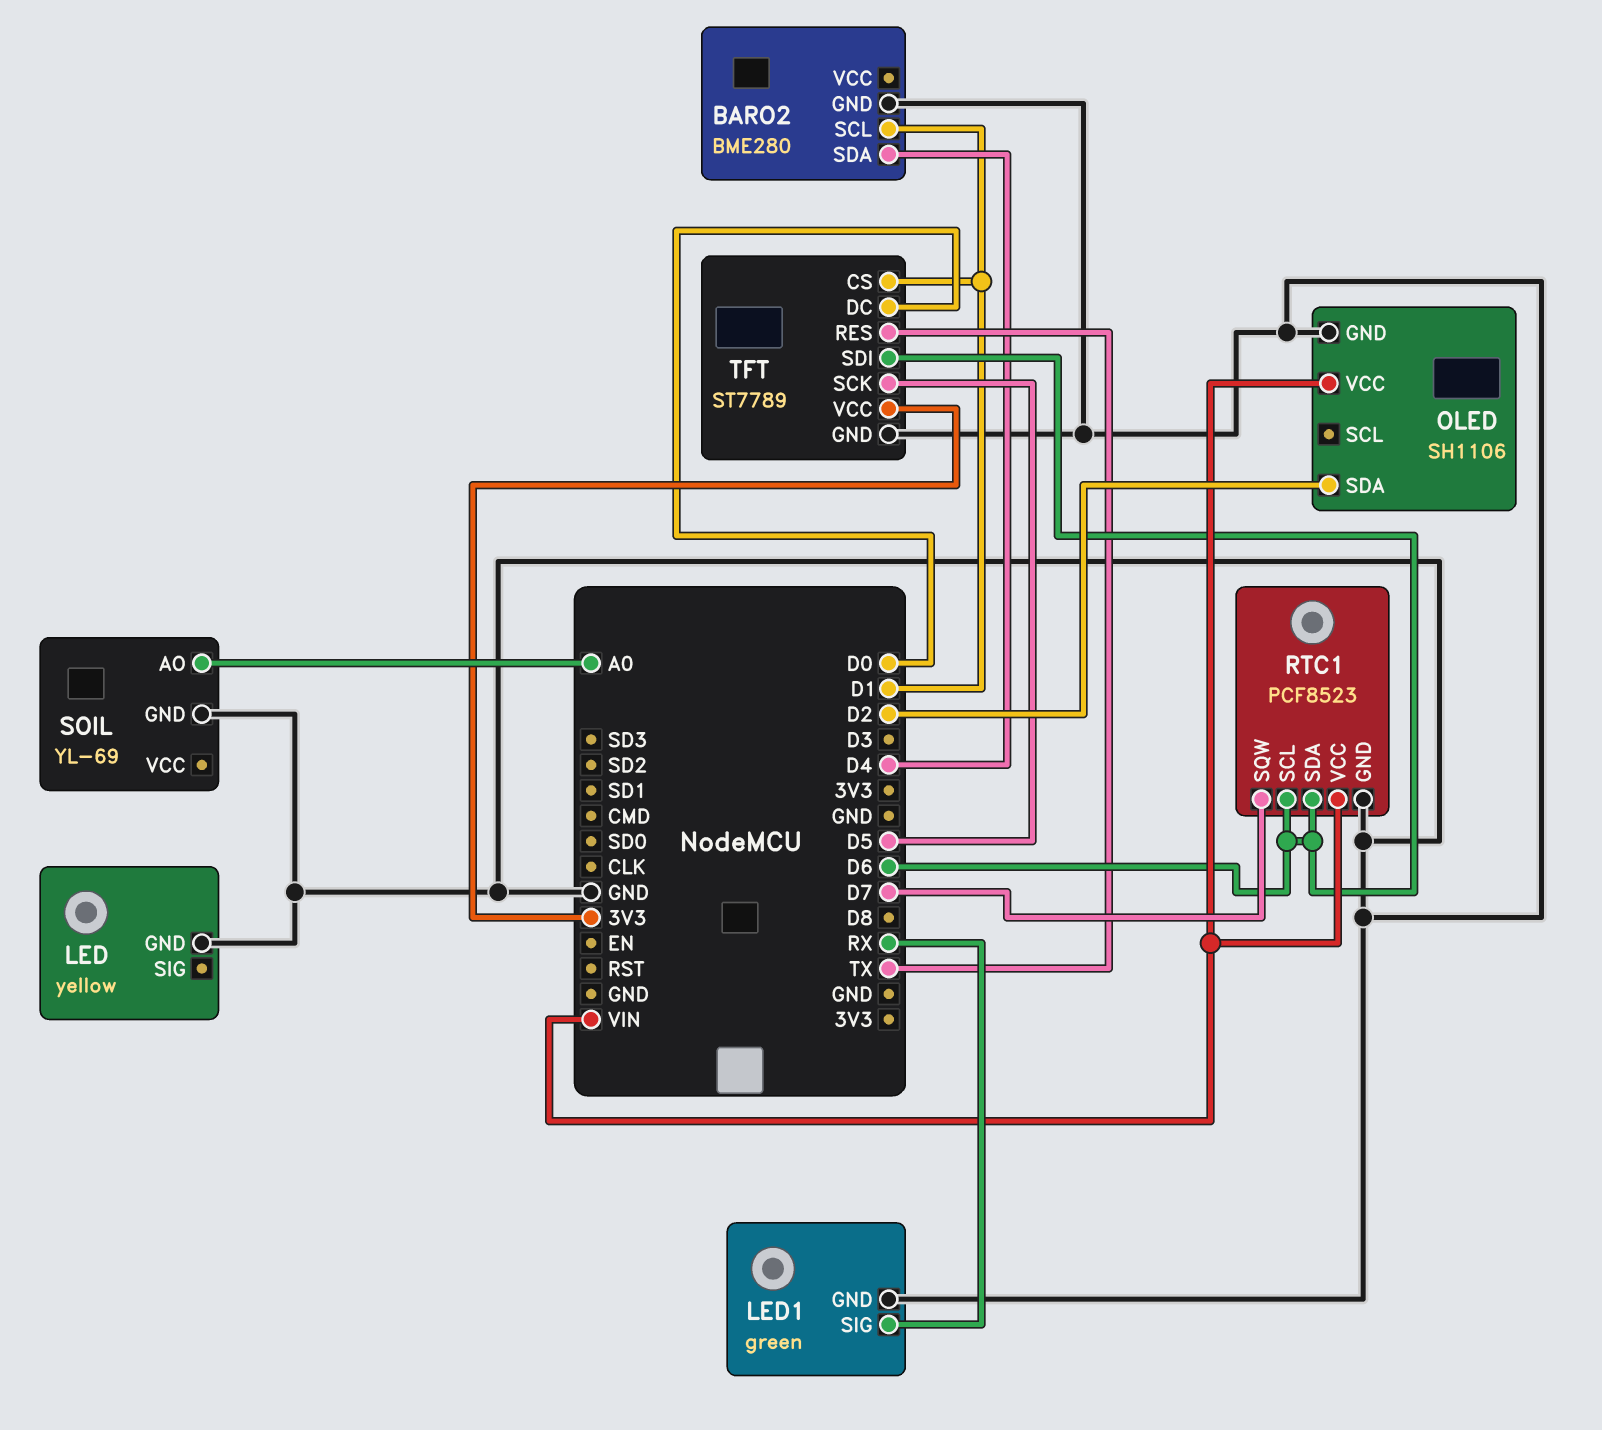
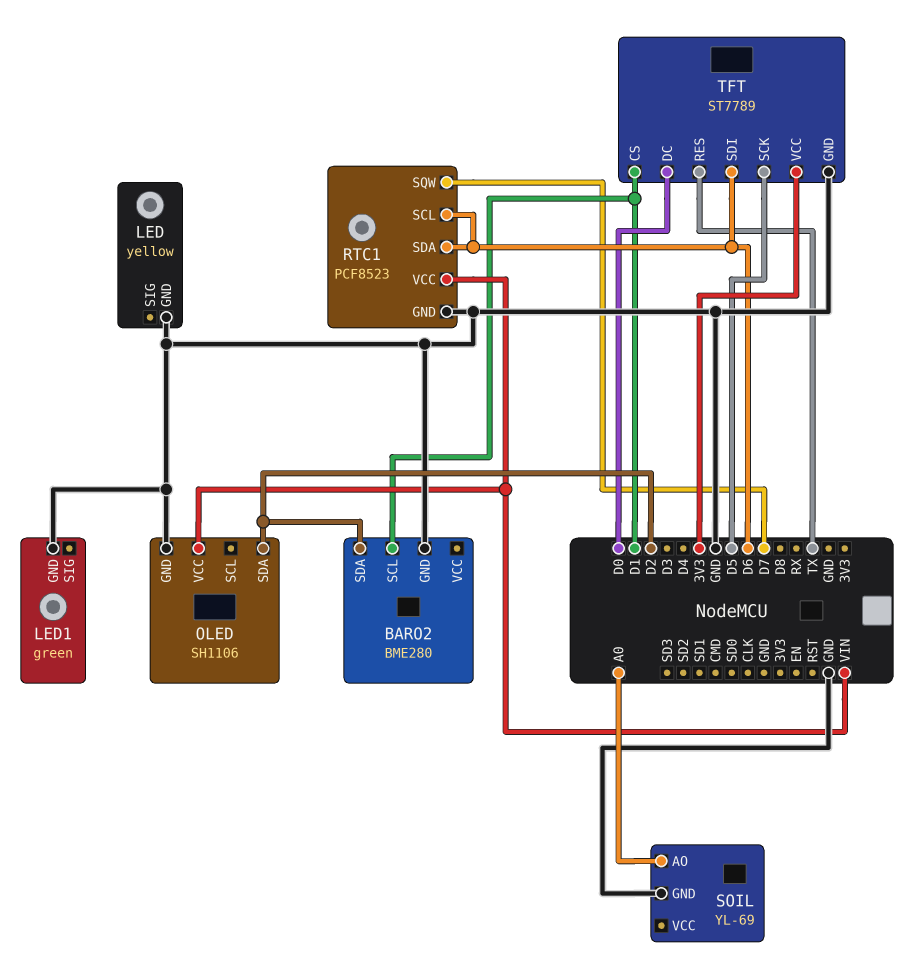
BARO2 pin SDA: D4 -> D2
LED1 pin SIG: RX -> none

